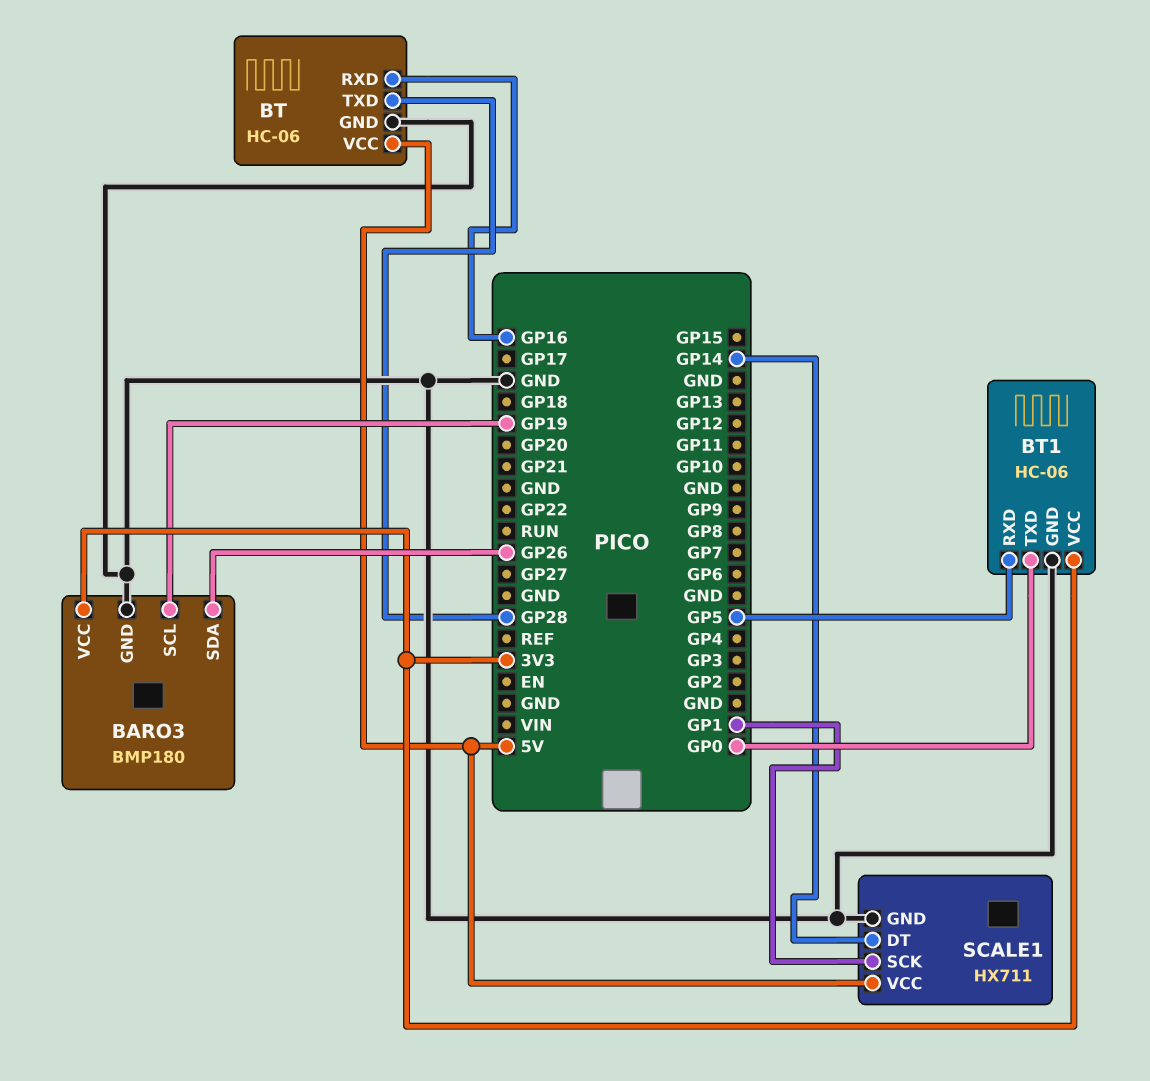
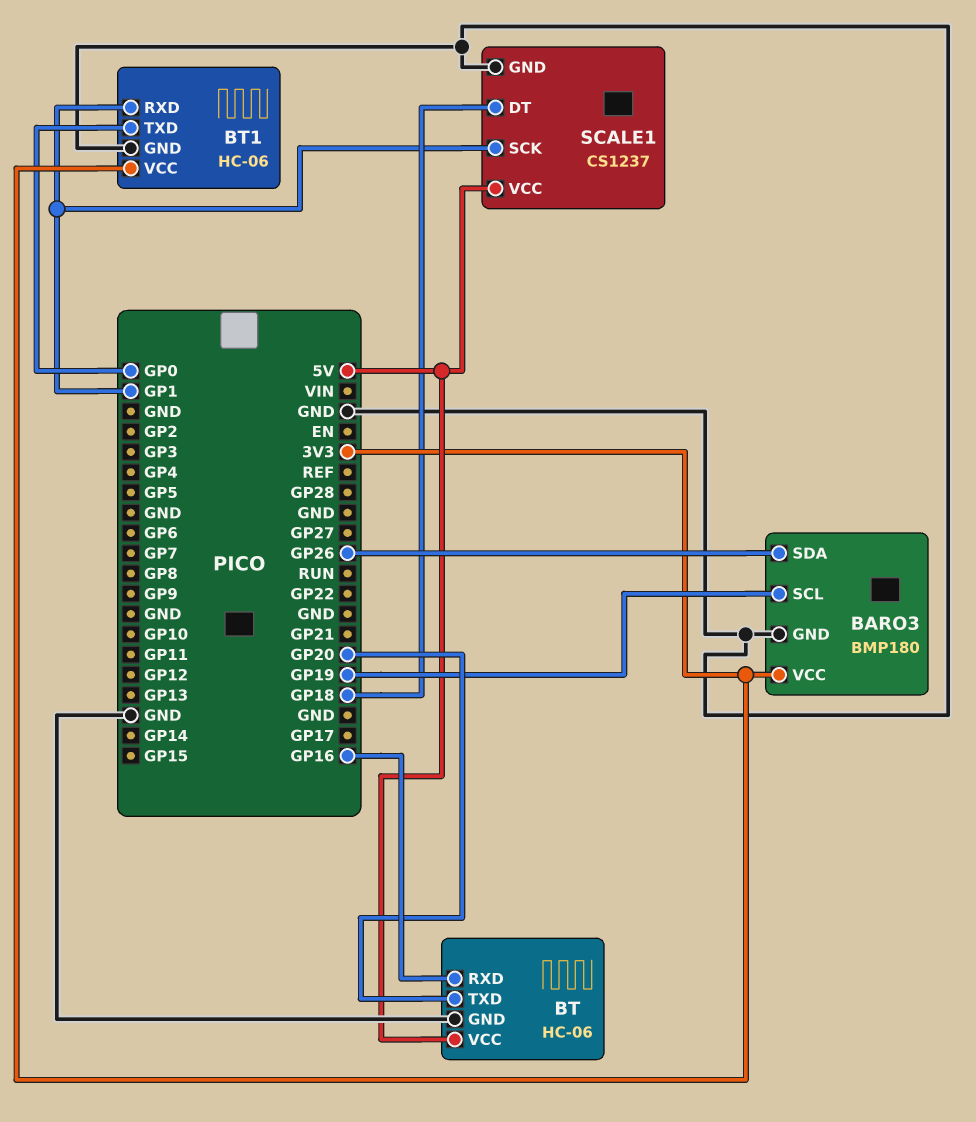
BT pin TXD: GP28 -> GP20
BT1 pin RXD: GP5 -> GP1
SCALE1: HX711 -> CS1237
SCALE1 pin DT: GP14 -> GP18

